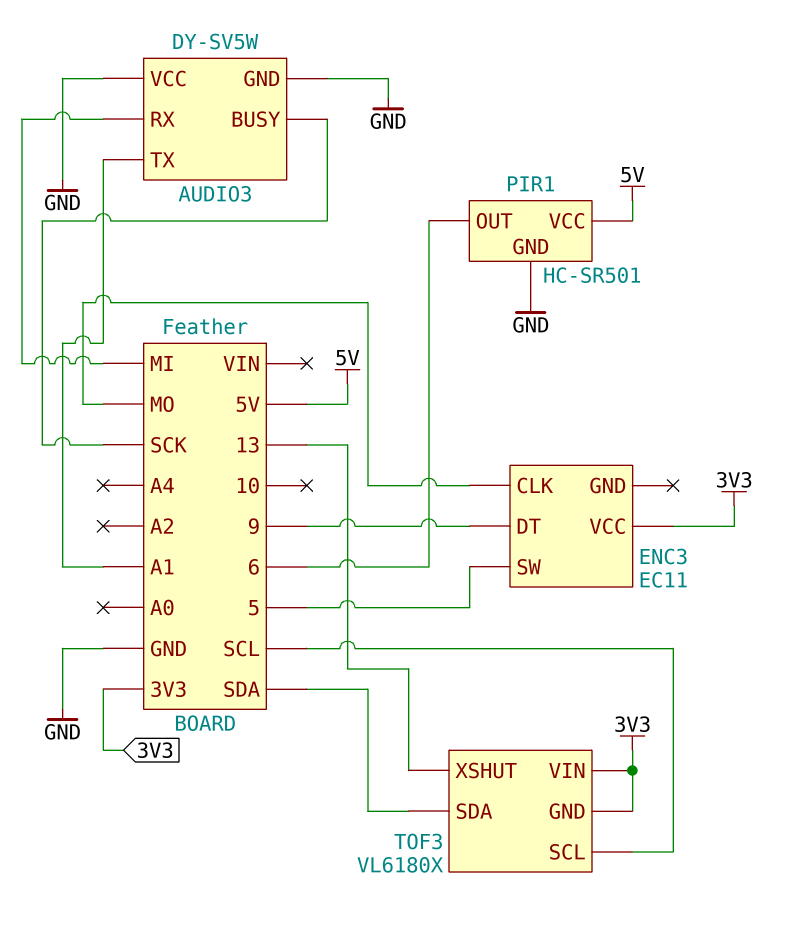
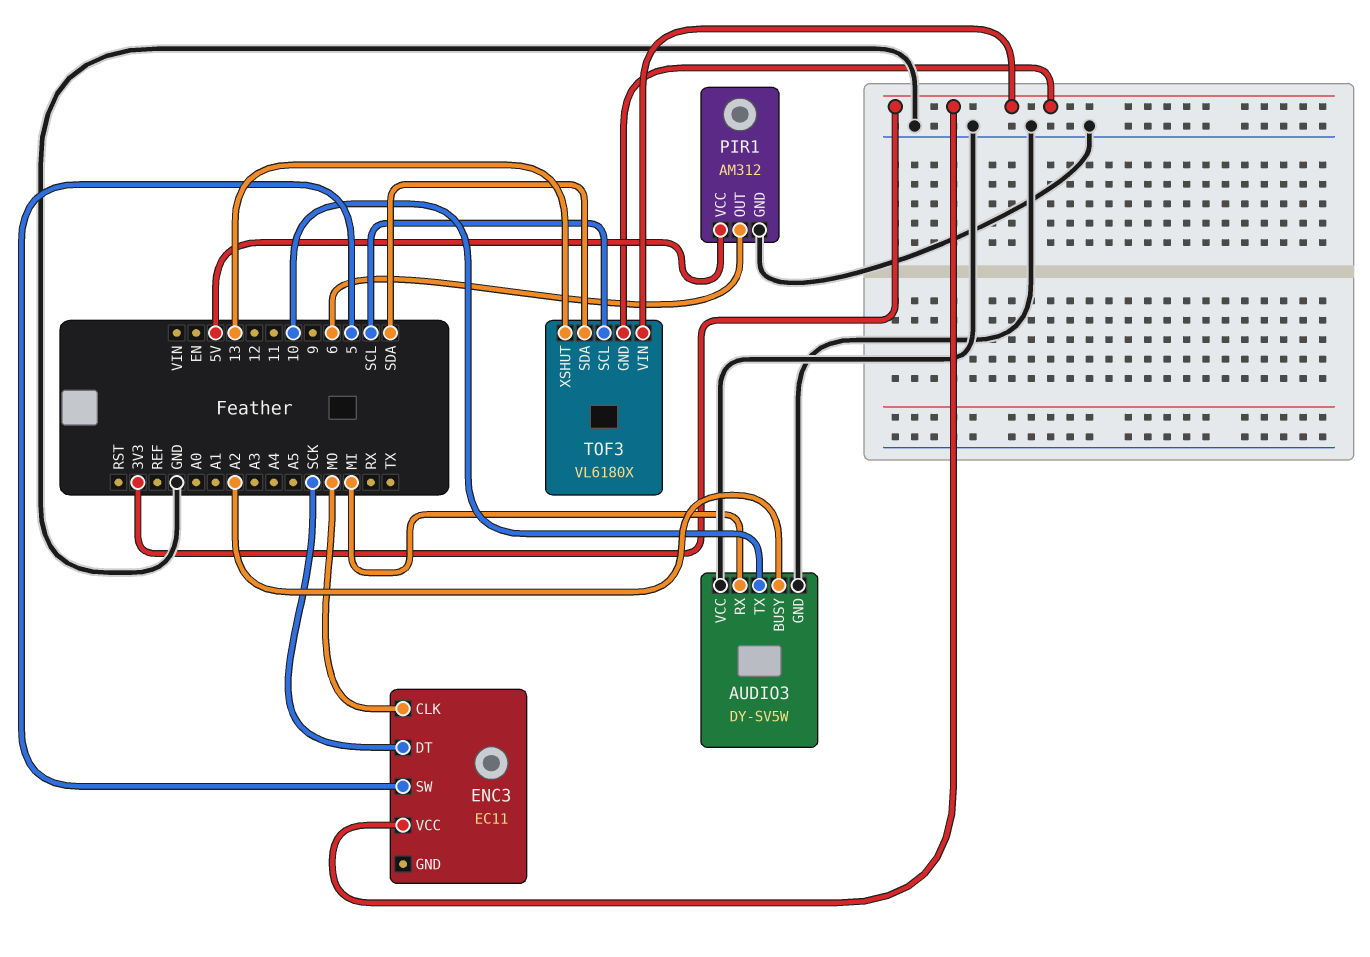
AUDIO3 pin BUSY: SCK -> A2
AUDIO3 pin TX: A1 -> 10
ENC3 pin DT: 9 -> SCK
PIR1: HC-SR501 -> AM312

